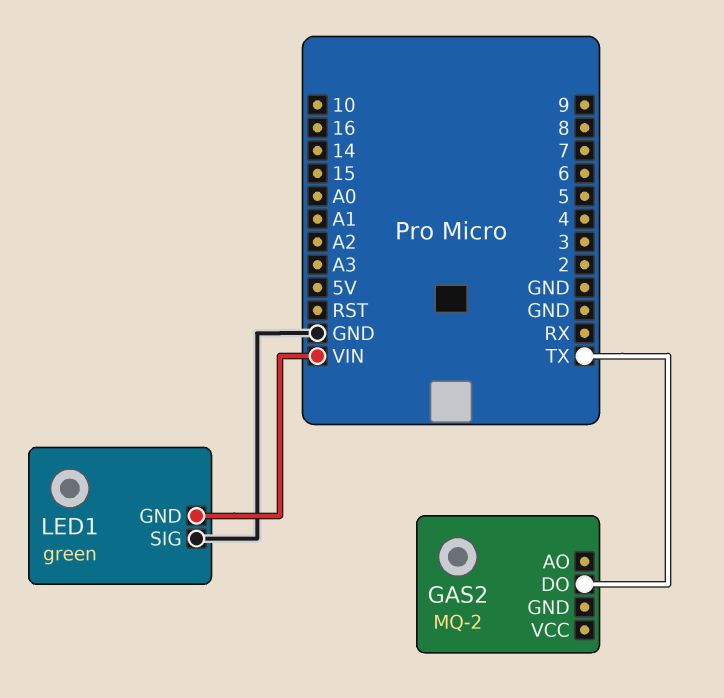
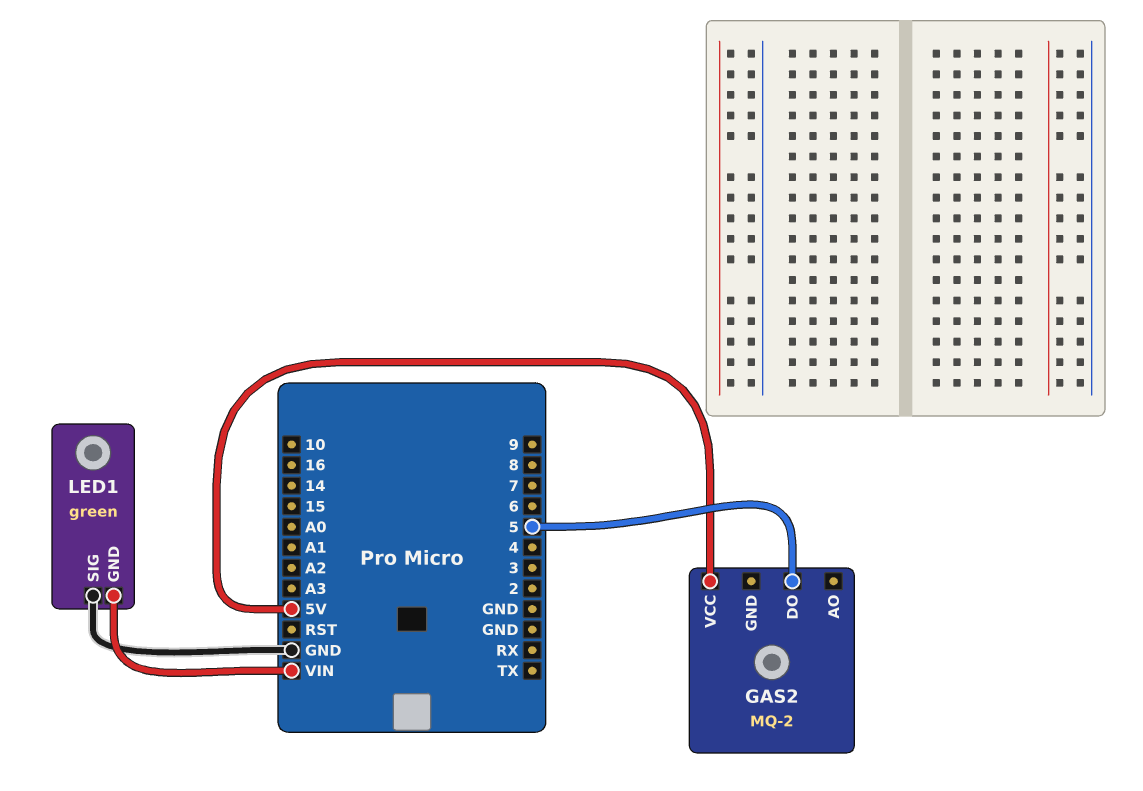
GAS2 pin DO: TX -> 5
GAS2 pin VCC: none -> 5V

